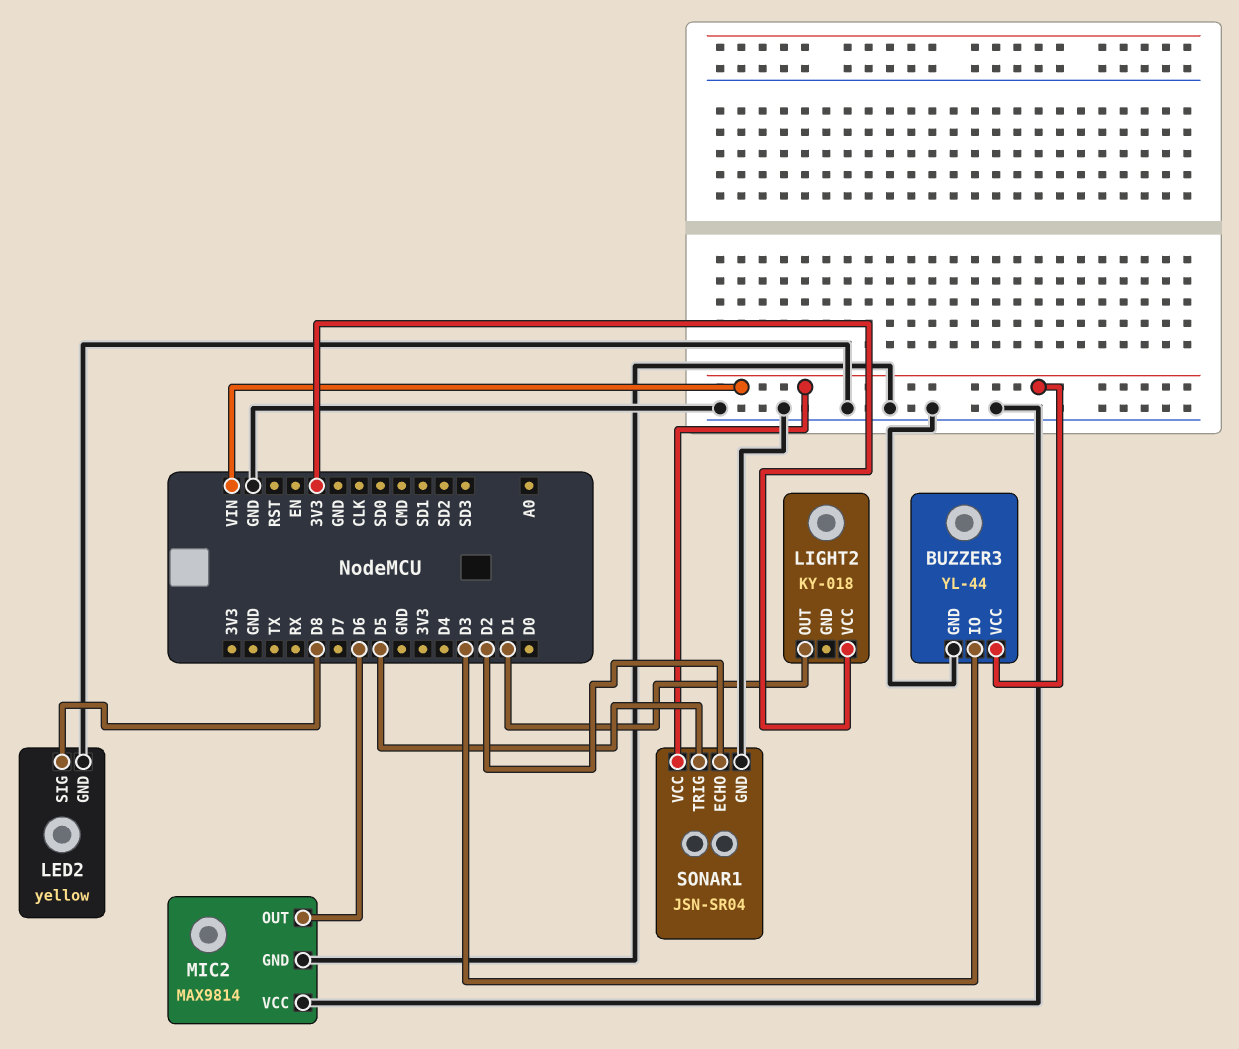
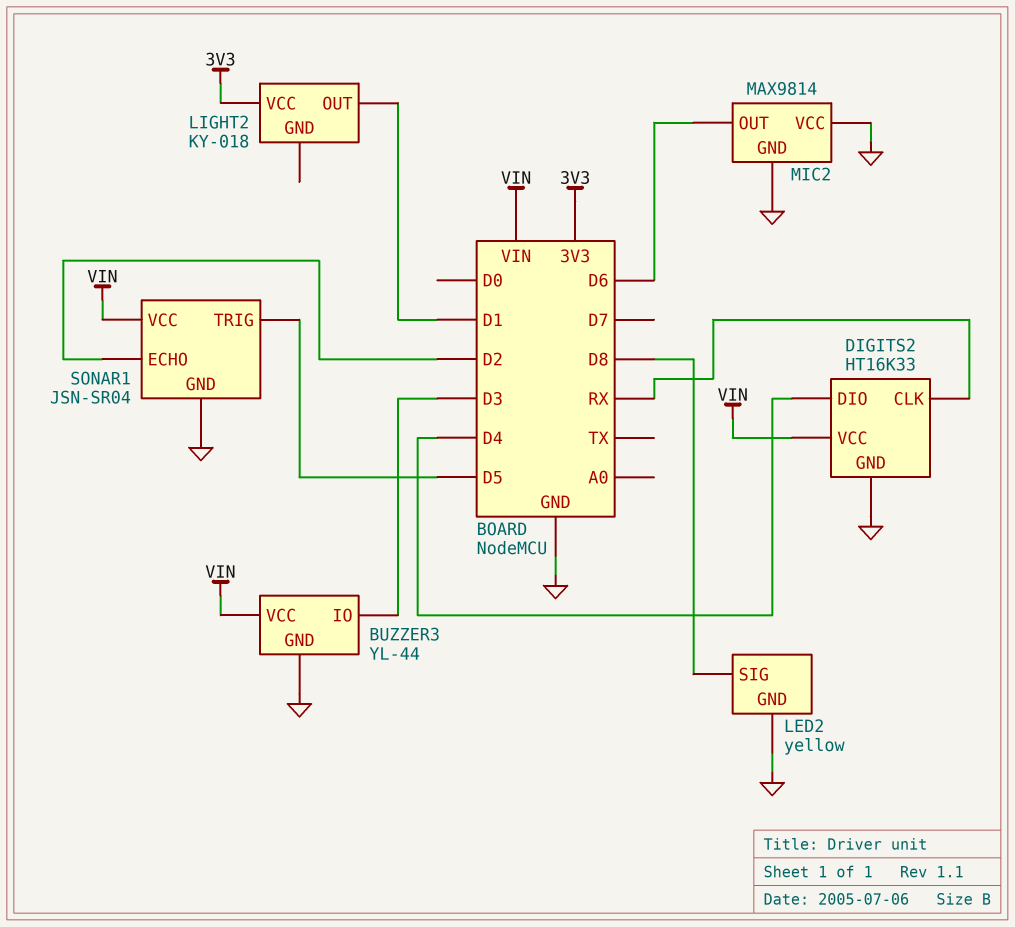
DIGITS2: none -> HT16K33
DIGITS2 pin CLK: none -> RX
DIGITS2 pin DIO: none -> D4
DIGITS2 pin GND: none -> GND
DIGITS2 pin VCC: none -> VIN

